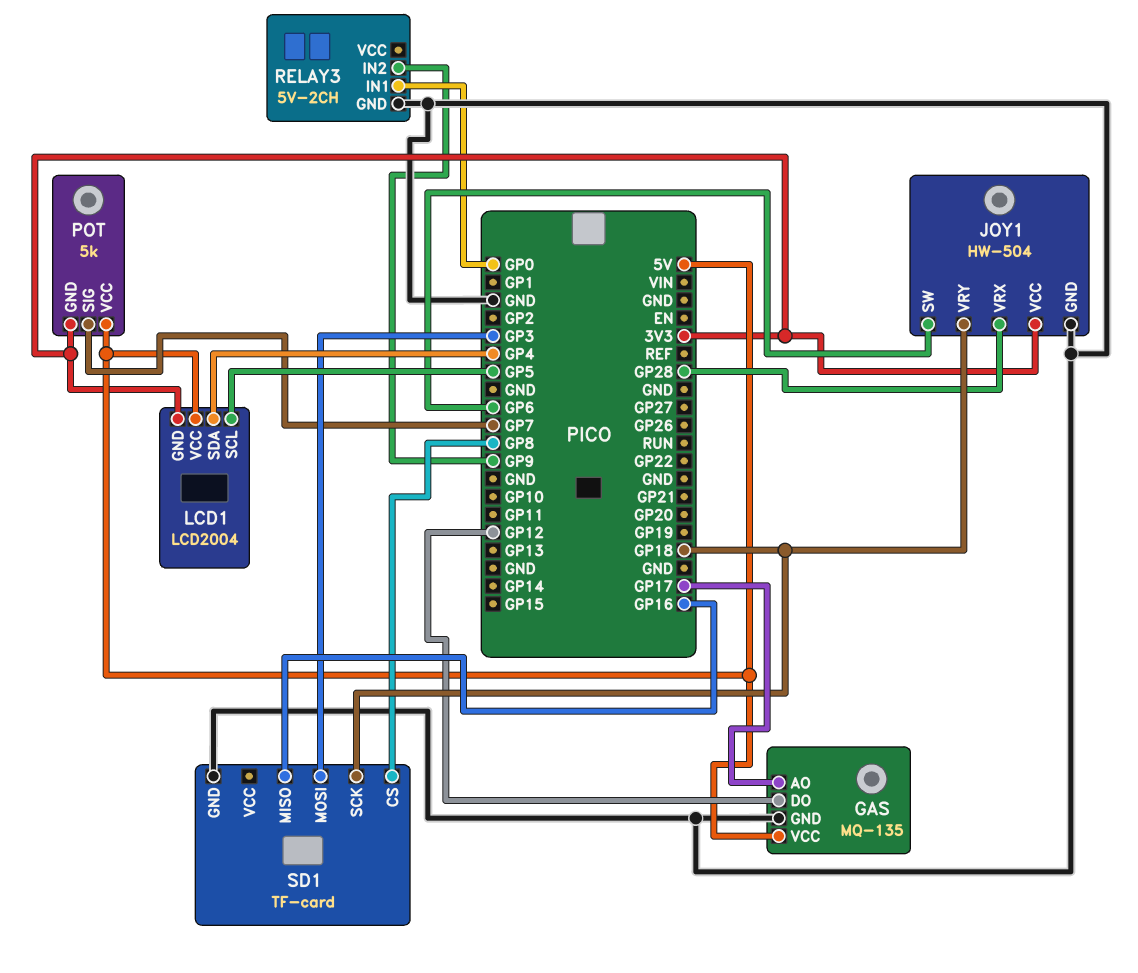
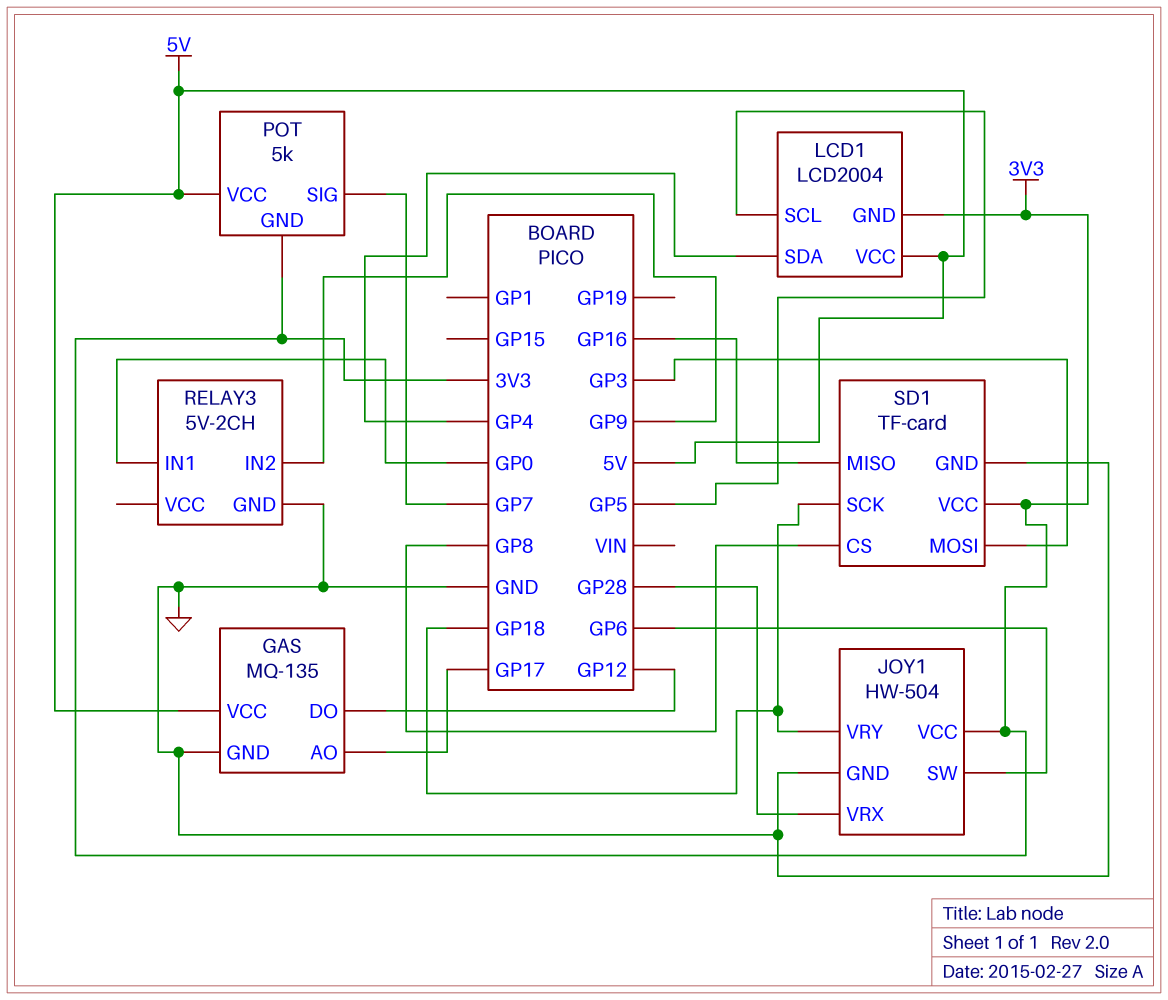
SD1 pin VCC: none -> 3V3

